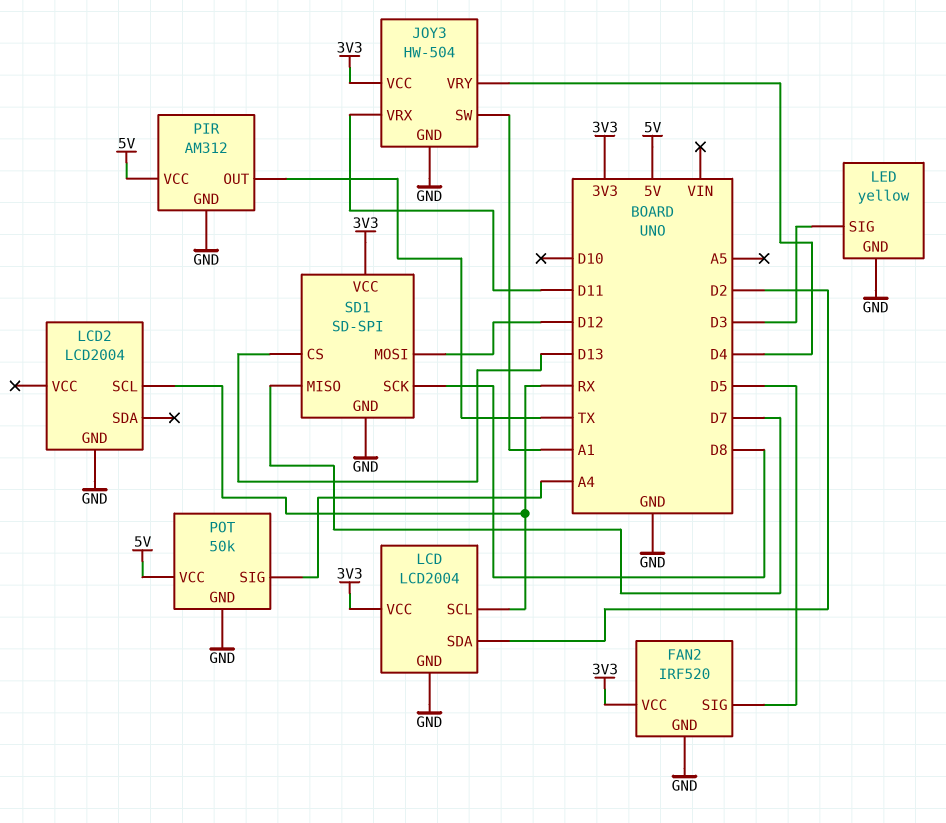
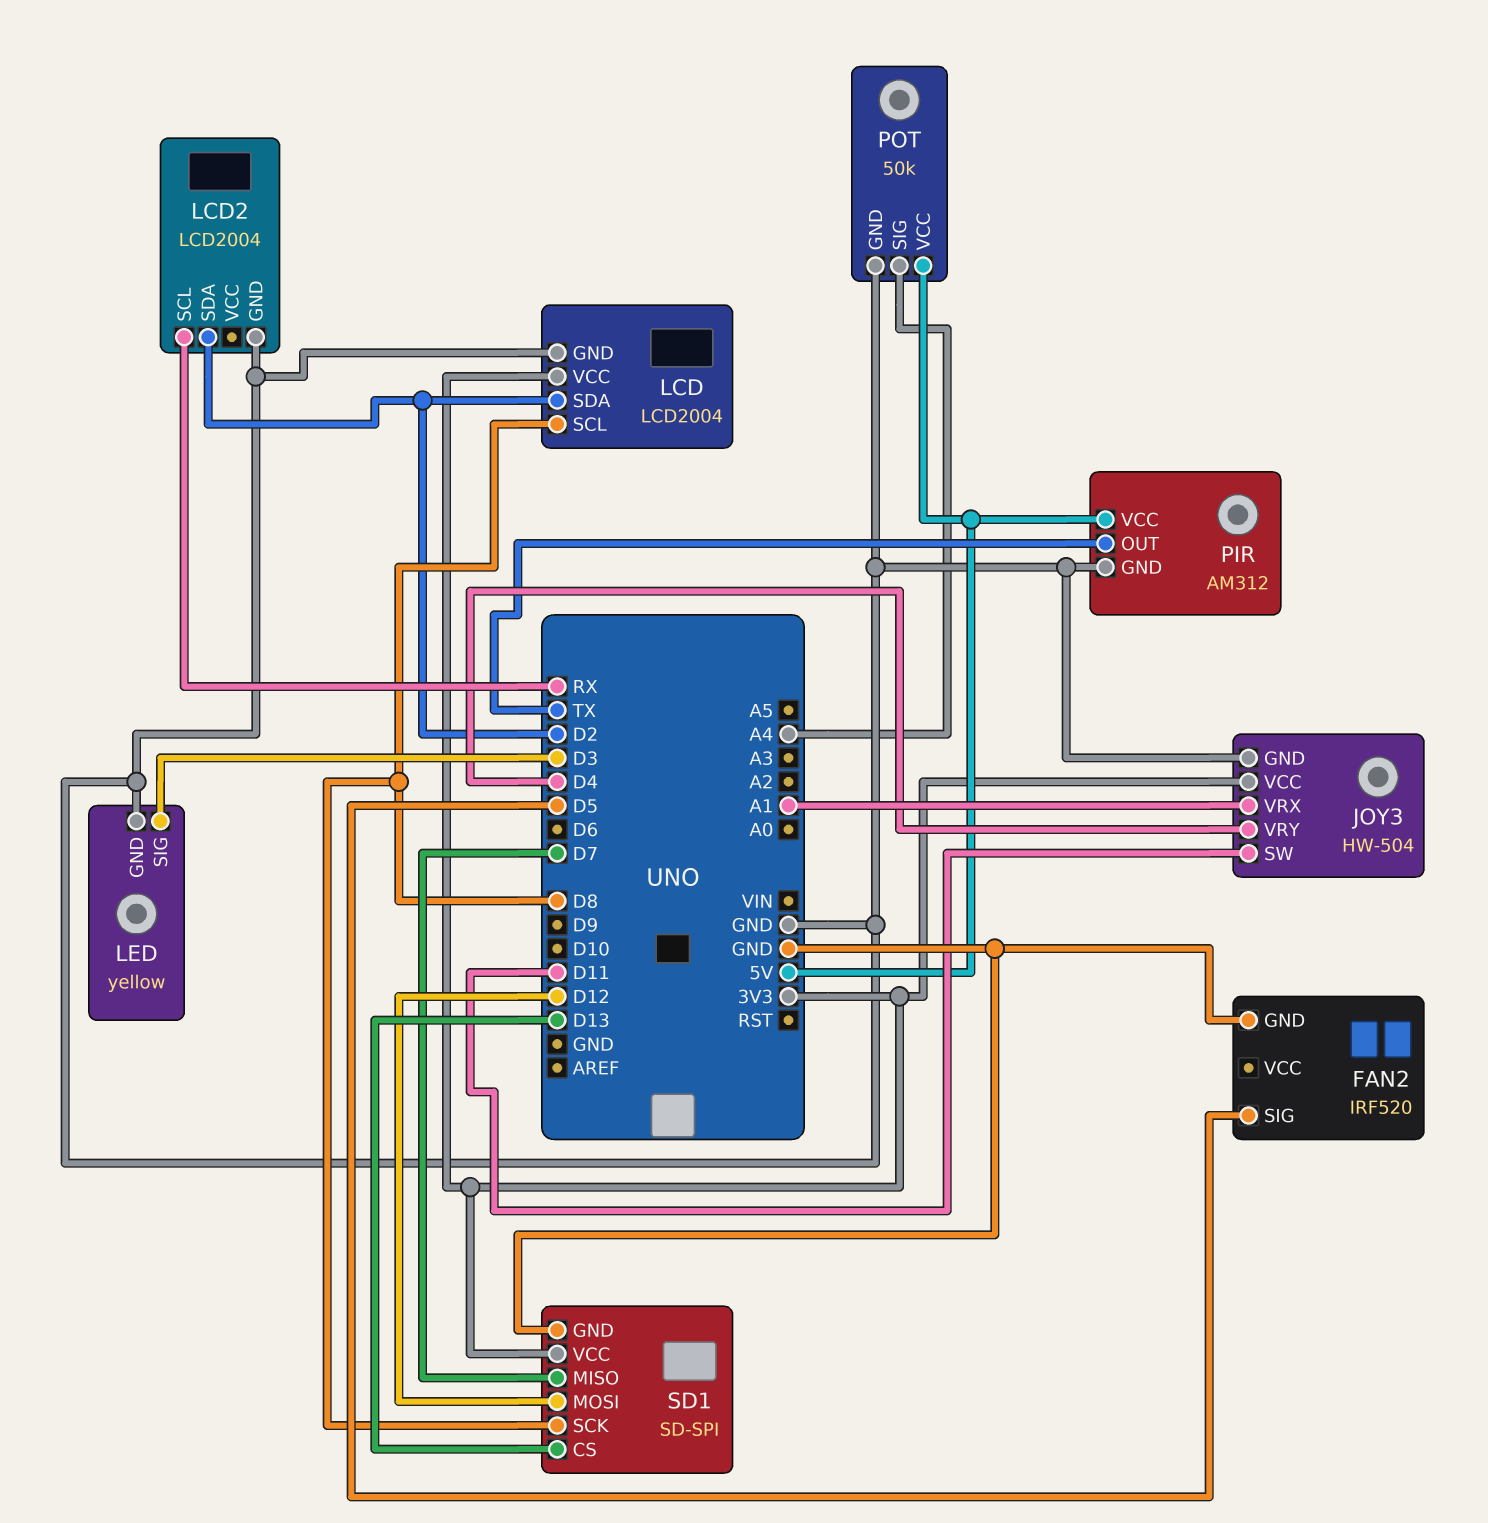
FAN2 pin VCC: 3V3 -> none
JOY3 pin SW: A1 -> D11
JOY3 pin VRX: D11 -> A1
LCD pin SCL: RX -> D8
LCD2 pin SDA: none -> D2

